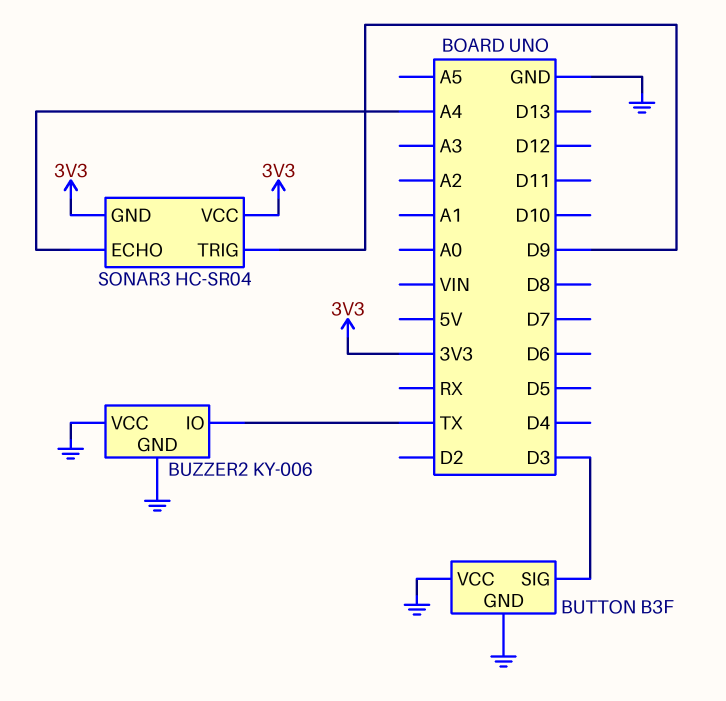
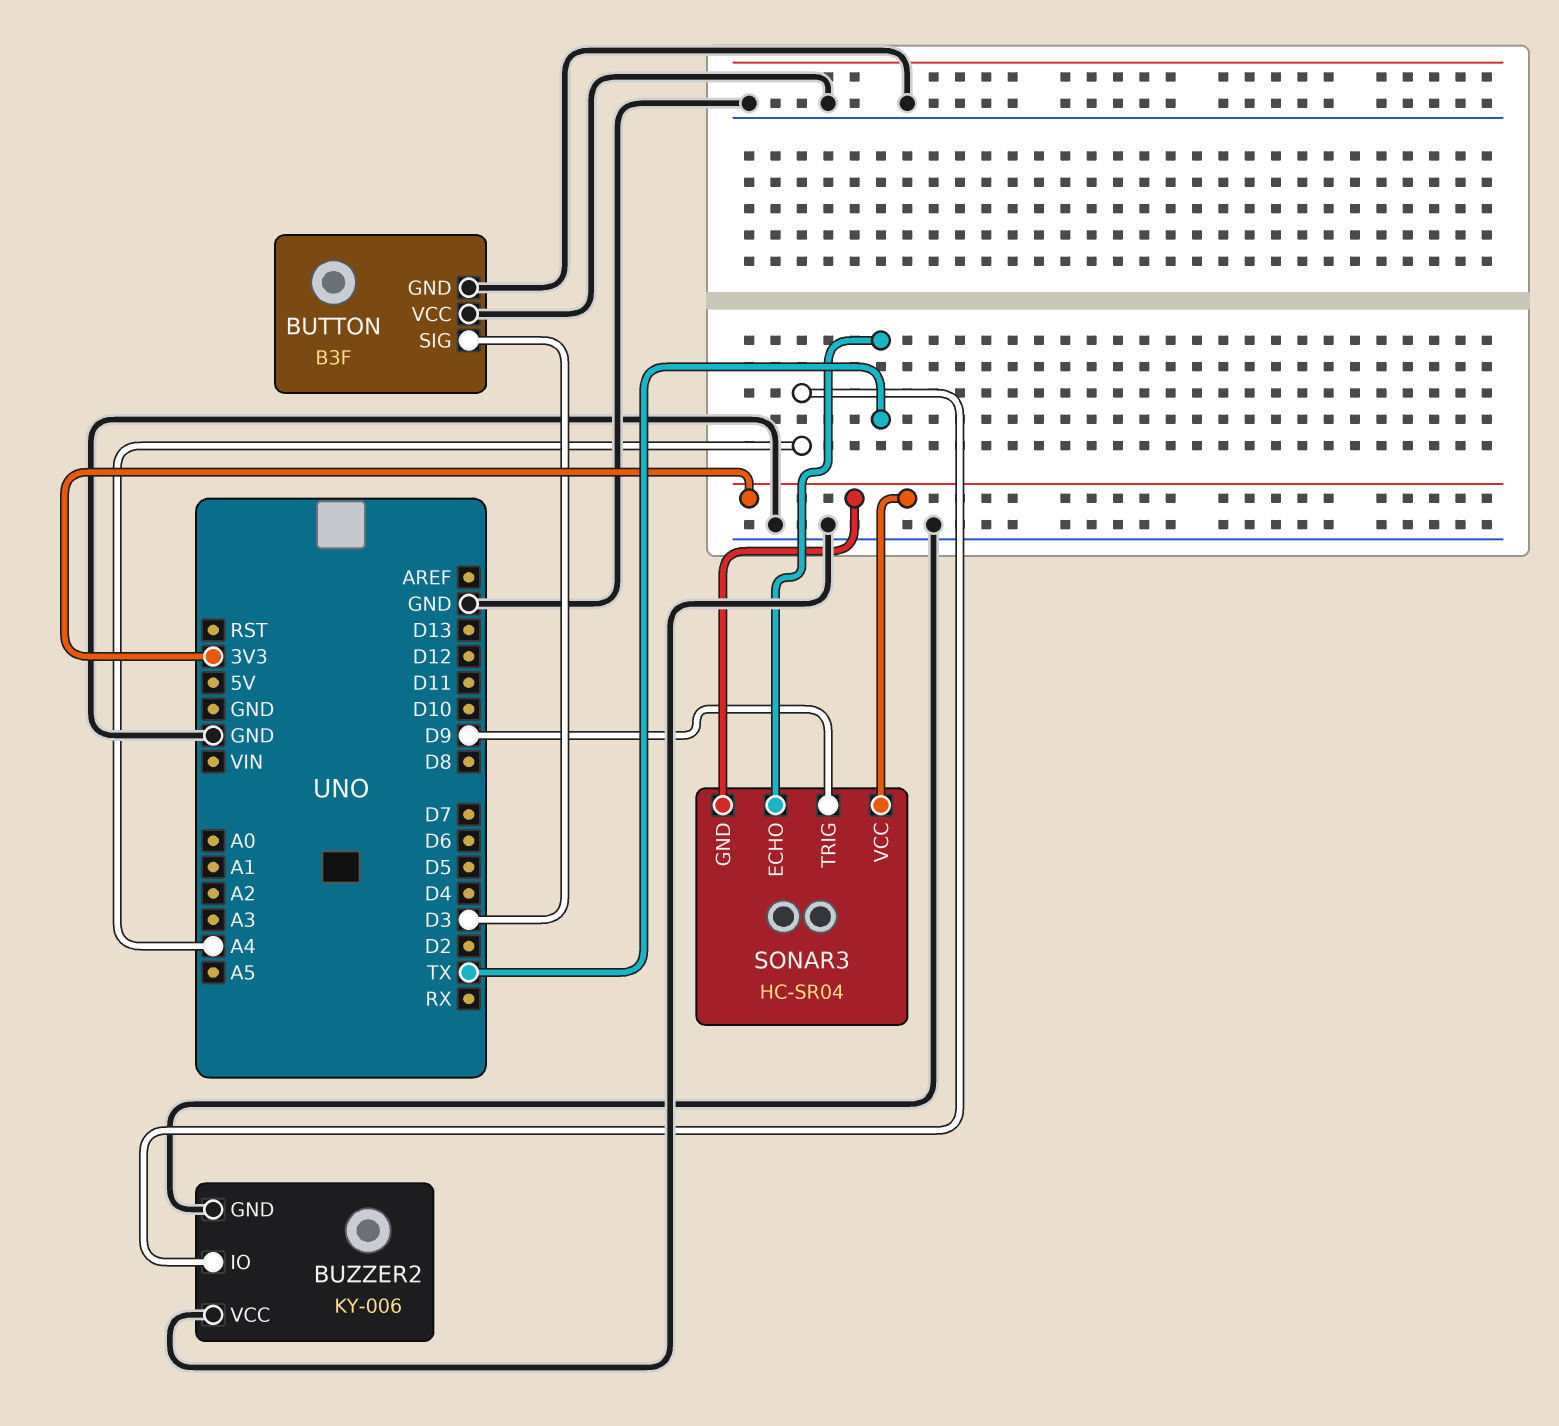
BUZZER2 pin IO: TX -> A4
SONAR3 pin ECHO: A4 -> TX

